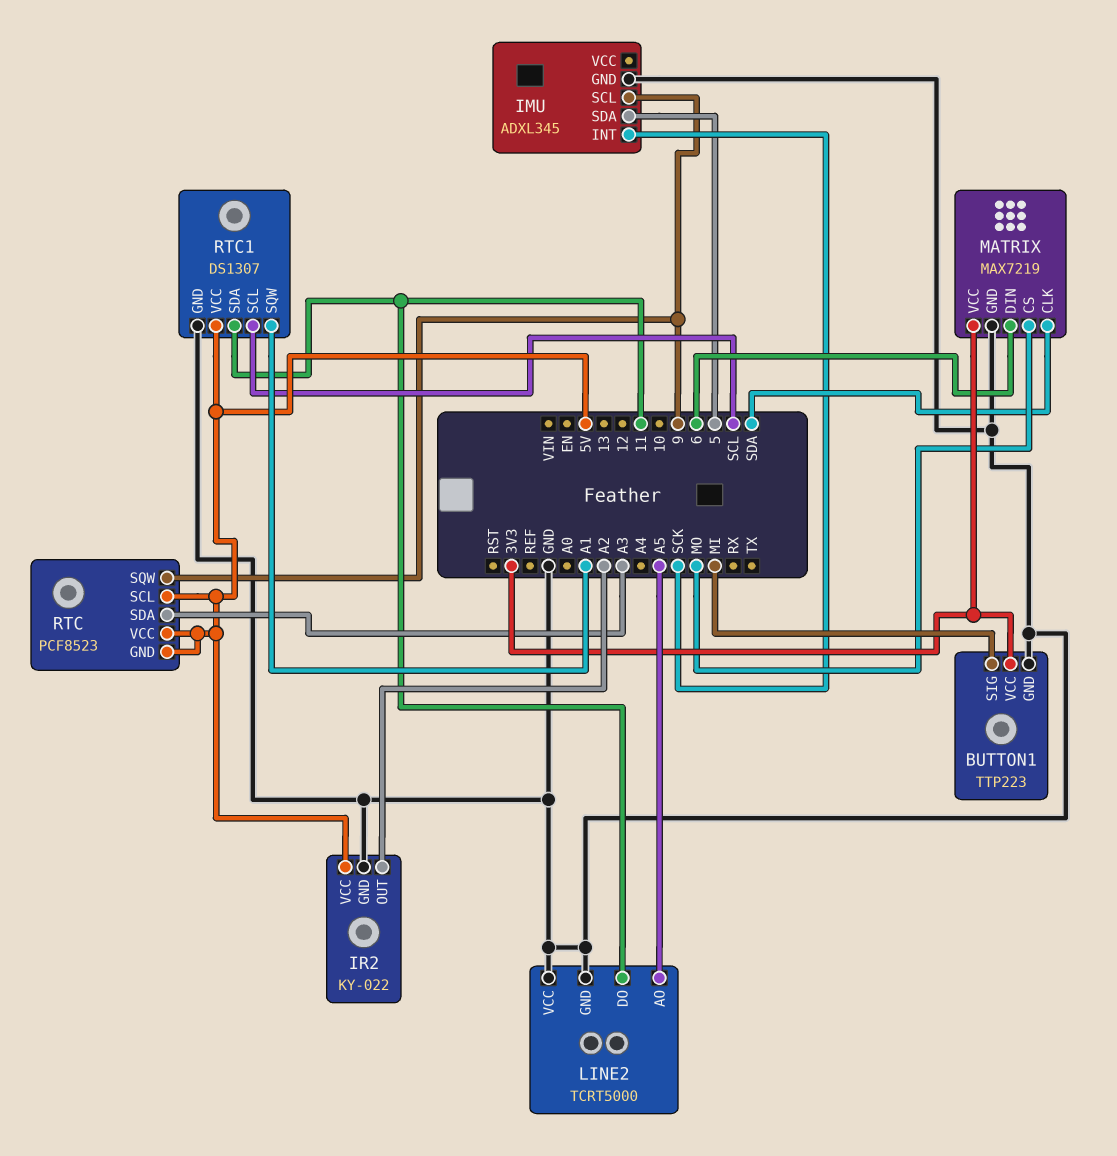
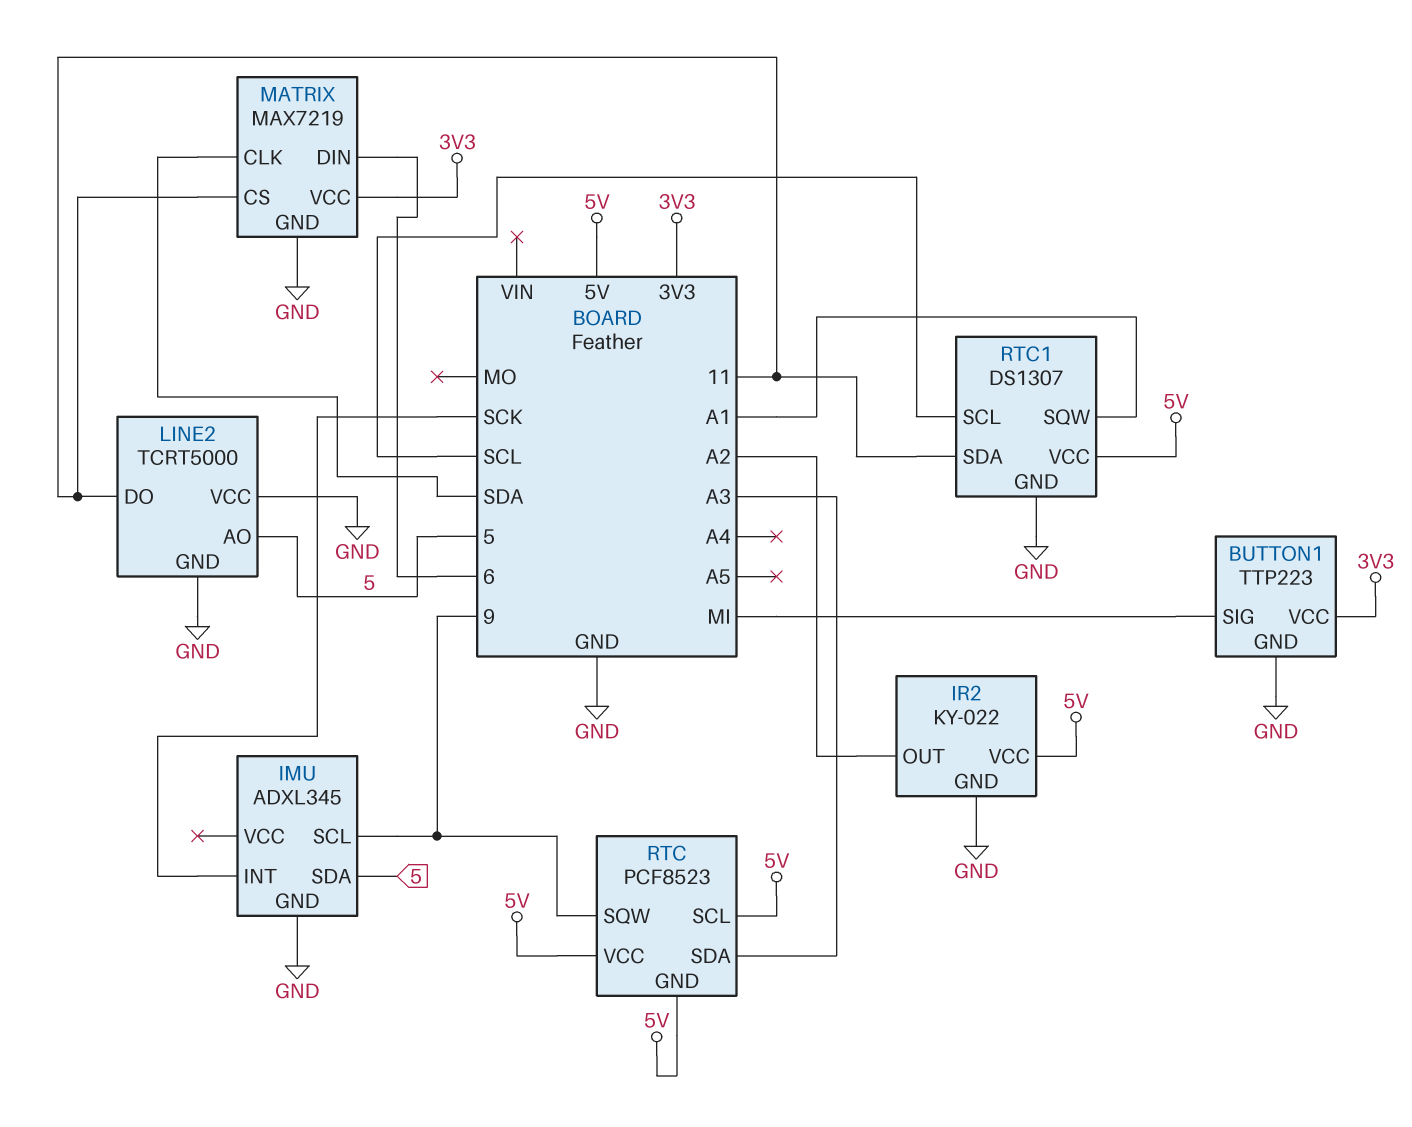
LINE2 pin AO: A5 -> 5
MATRIX pin CS: MO -> 11

